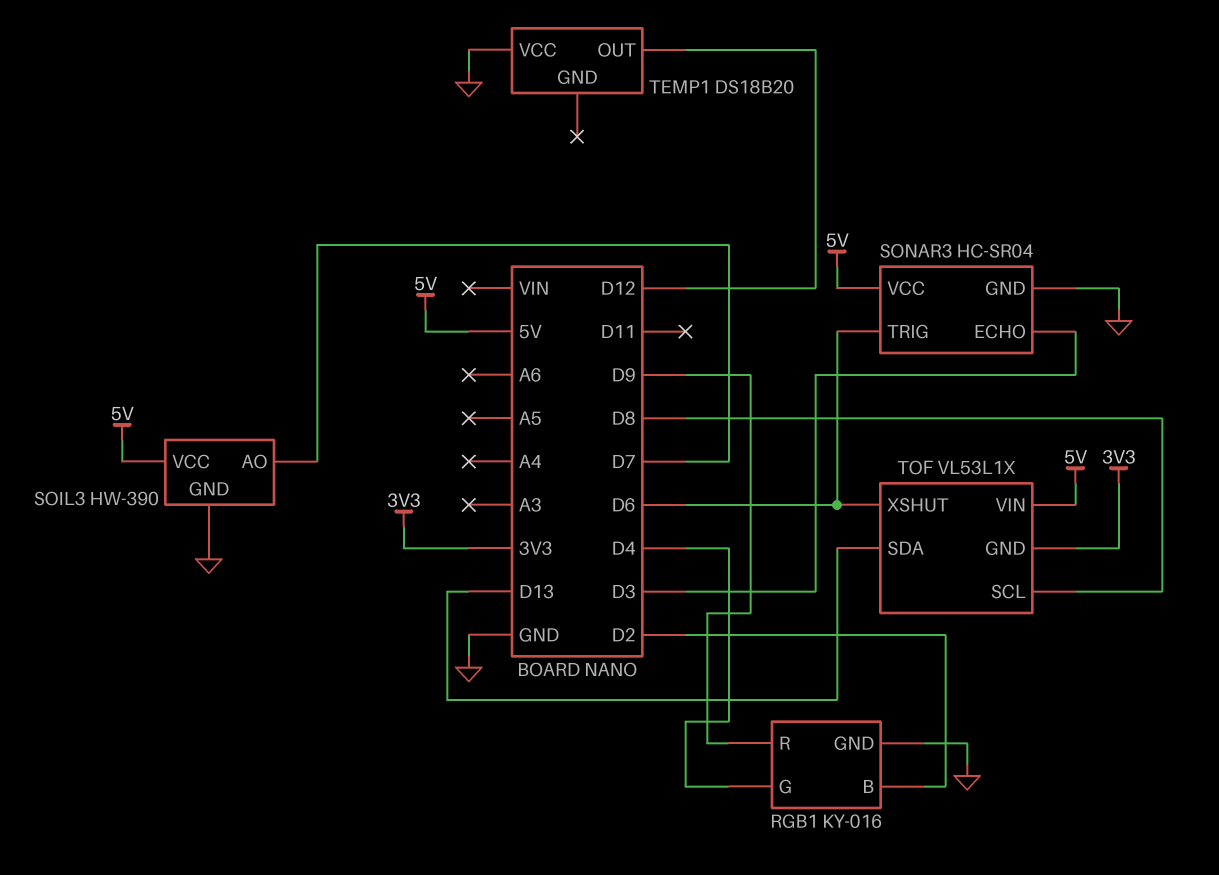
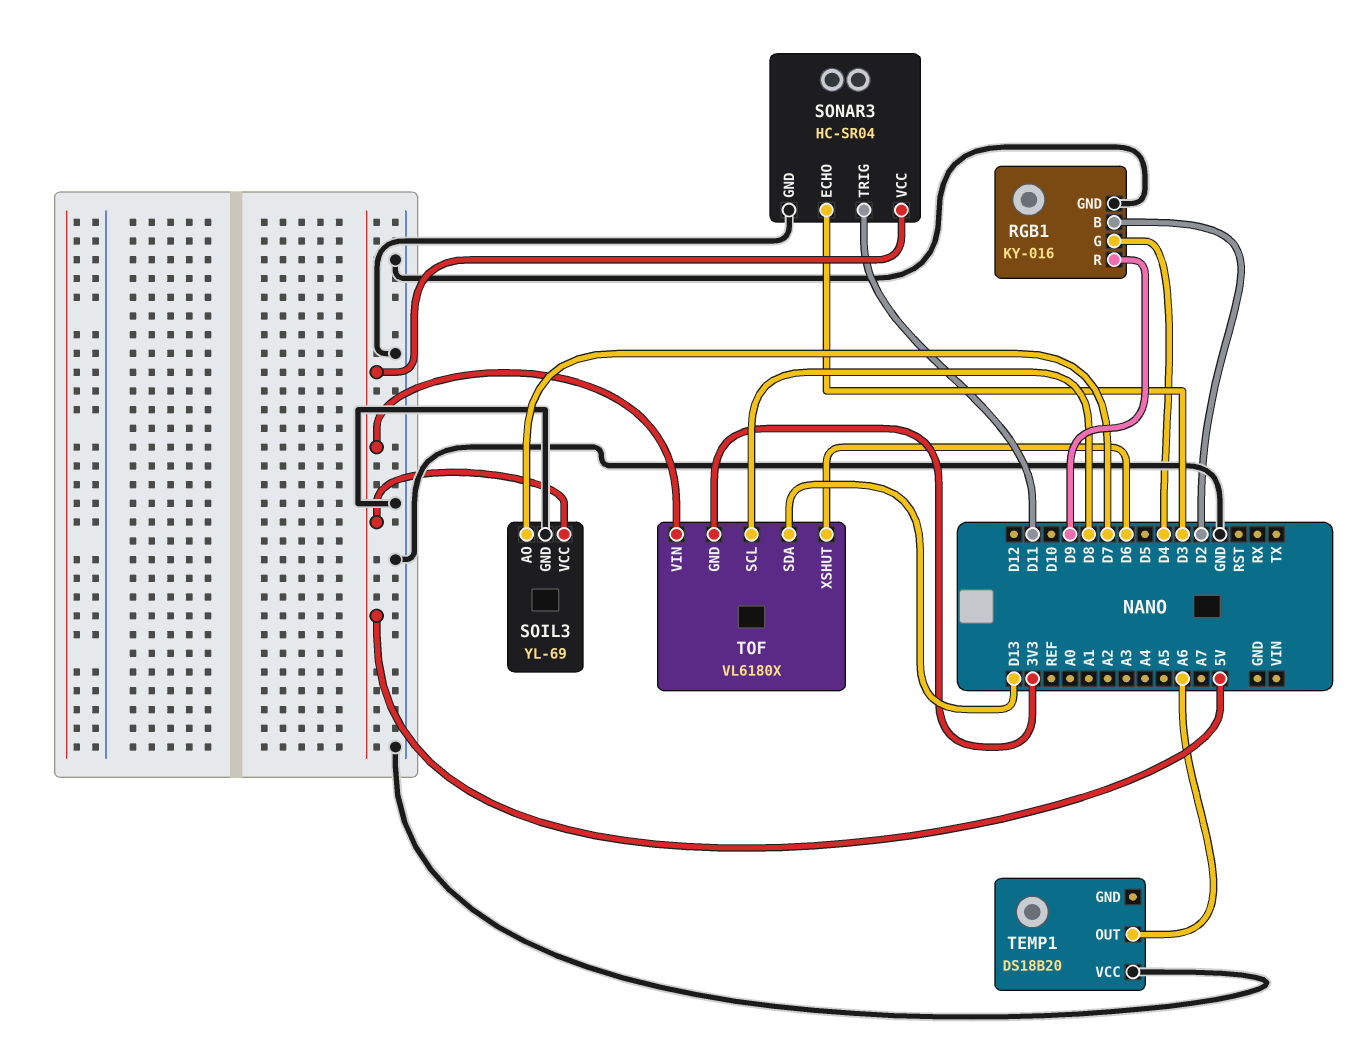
SOIL3: HW-390 -> YL-69
SONAR3 pin TRIG: D6 -> D11
TEMP1 pin OUT: D12 -> A6
TOF: VL53L1X -> VL6180X

